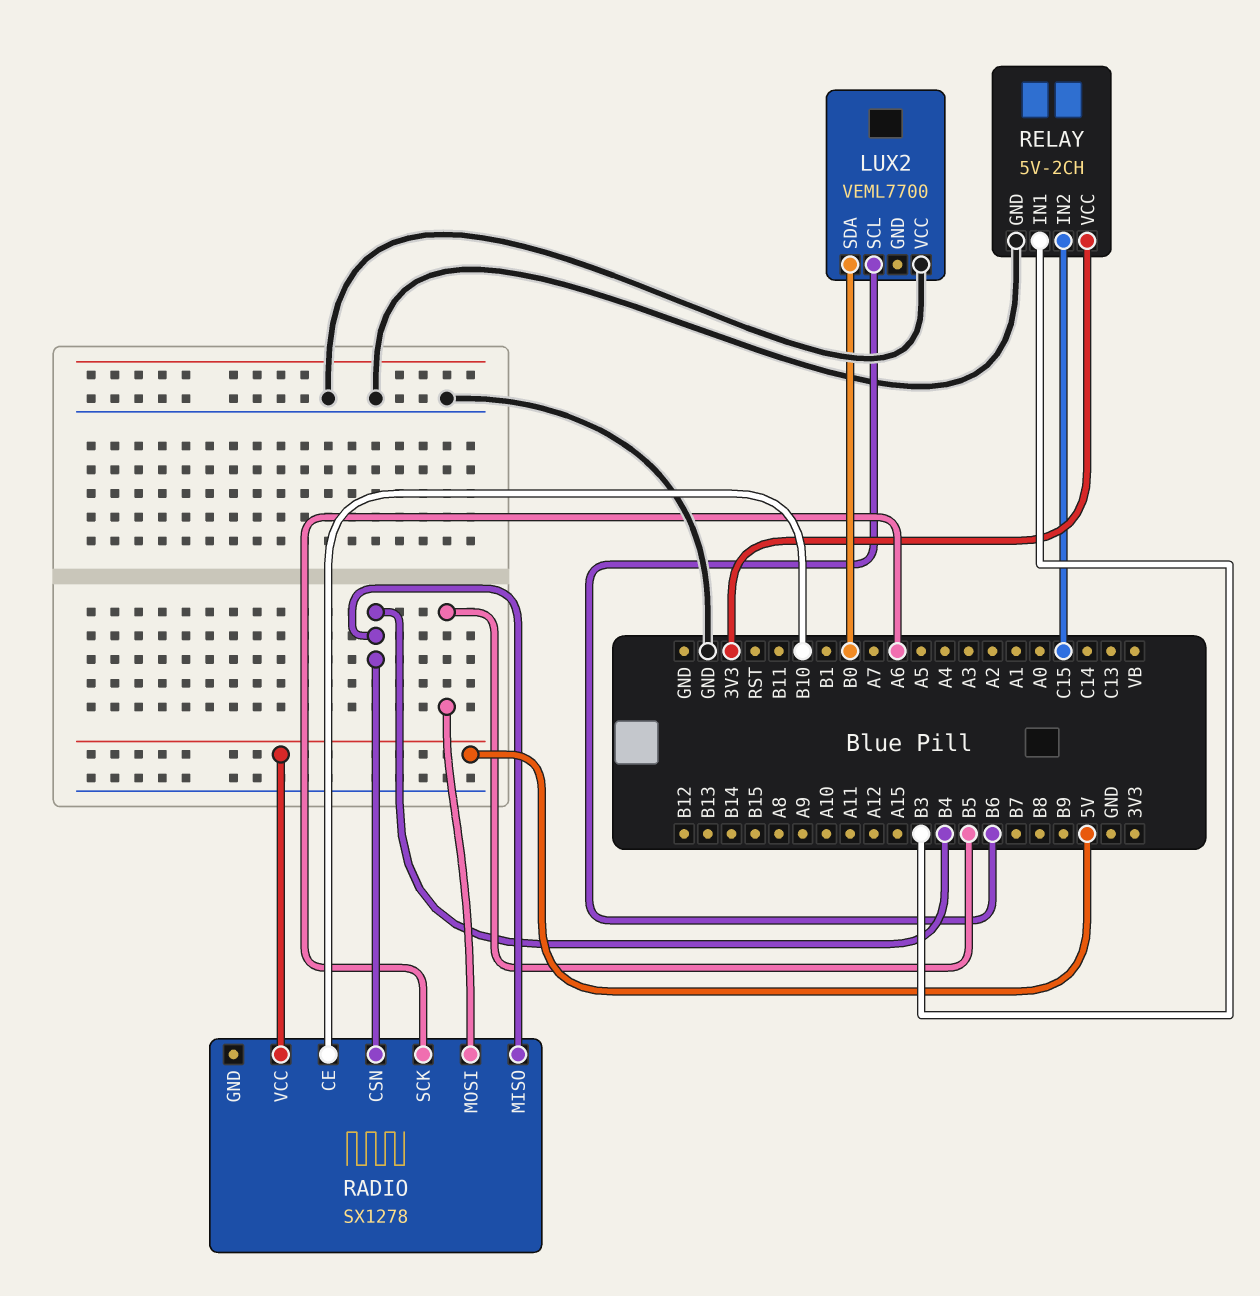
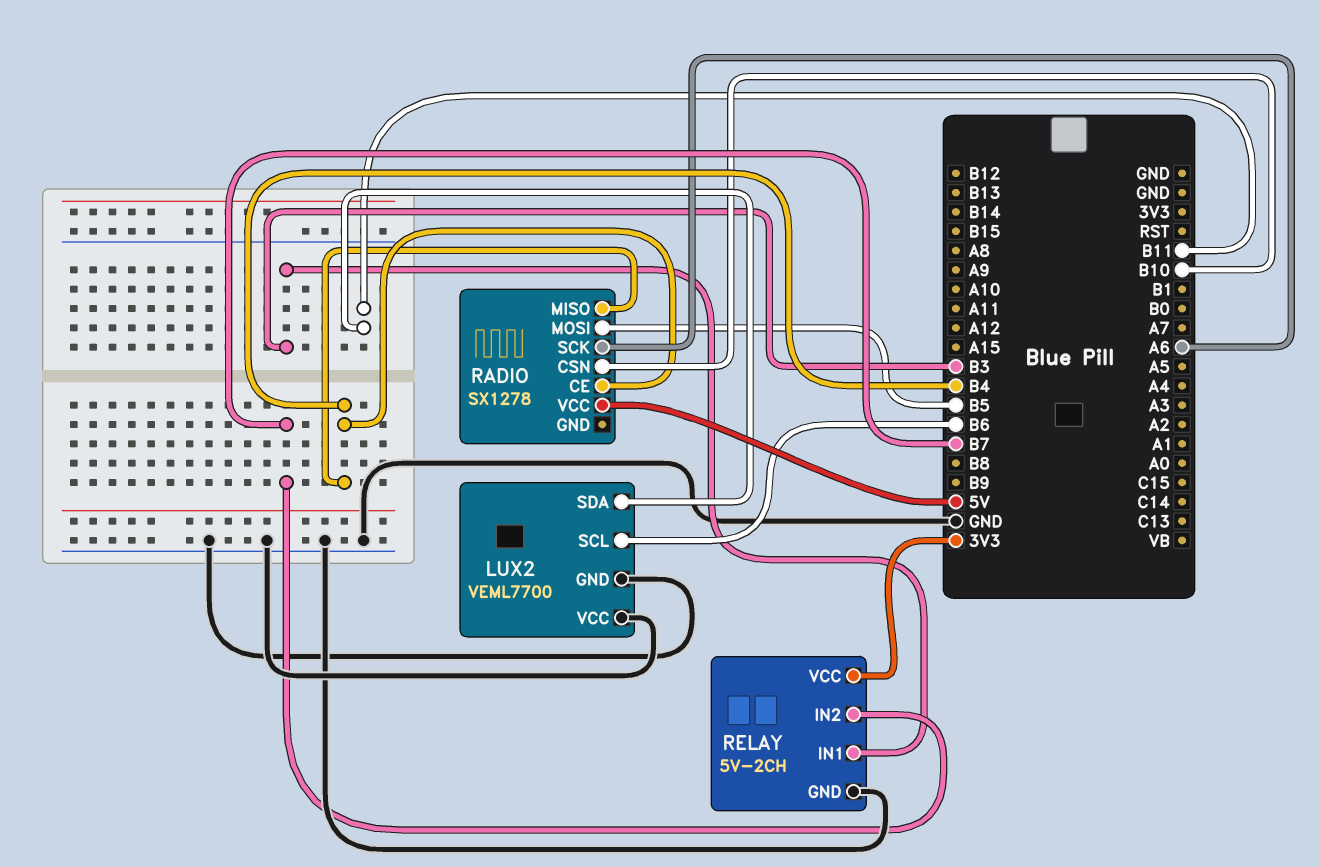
LUX2 pin GND: none -> GND
LUX2 pin SDA: B0 -> B11
RADIO pin CE: B10 -> B4
RADIO pin CSN: B4 -> B10
RELAY pin IN2: C15 -> B7

